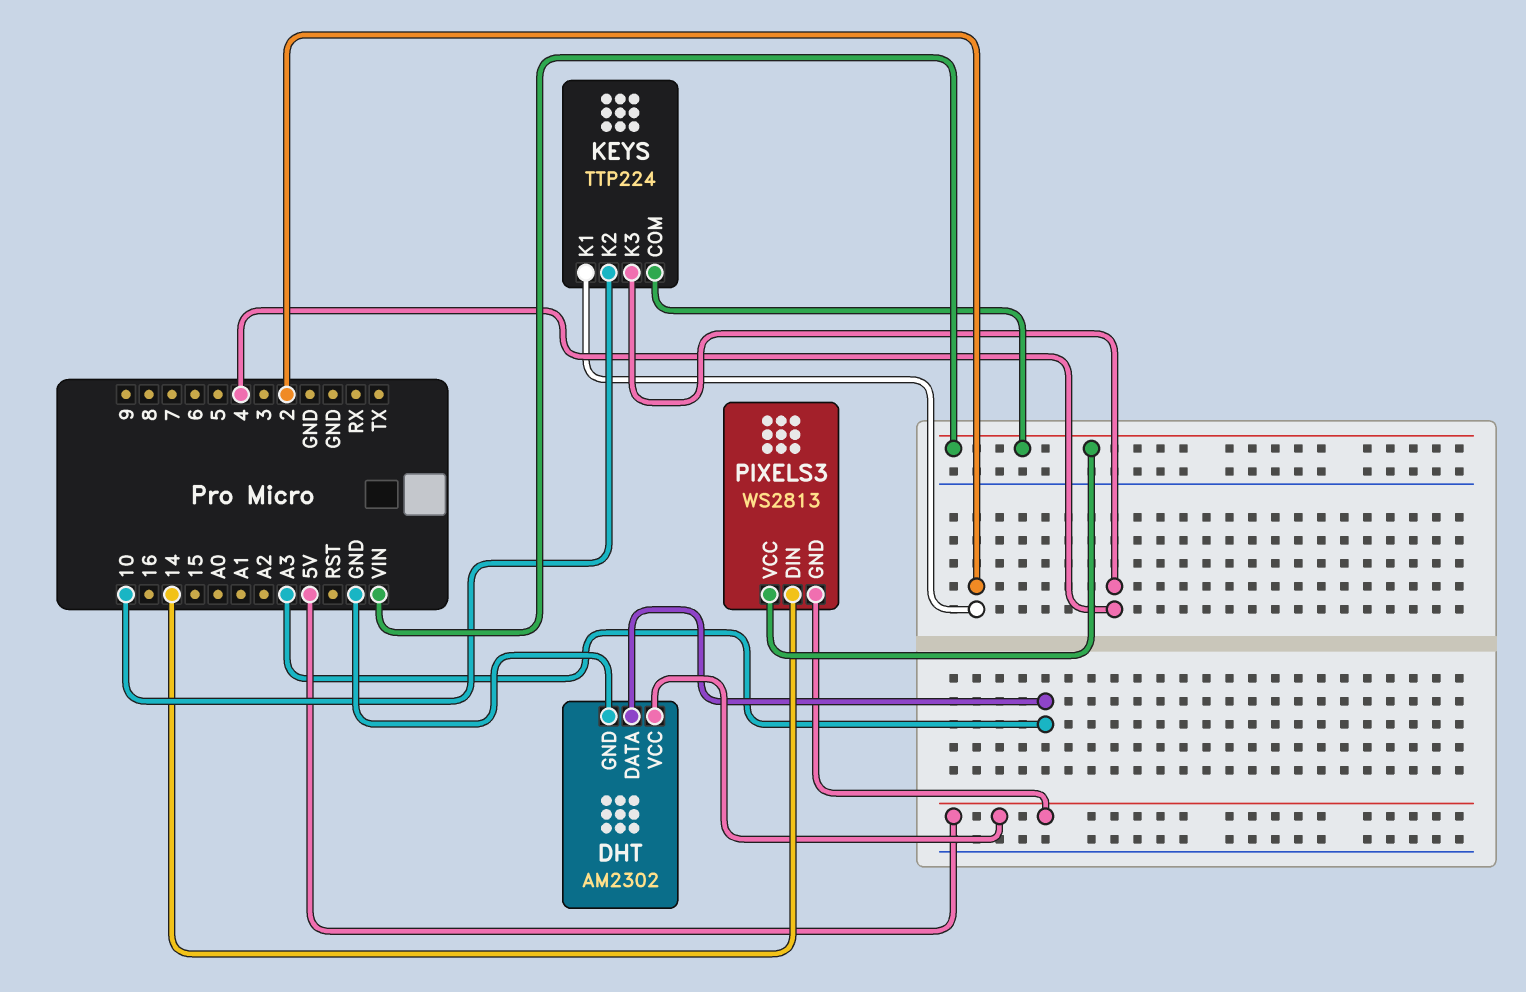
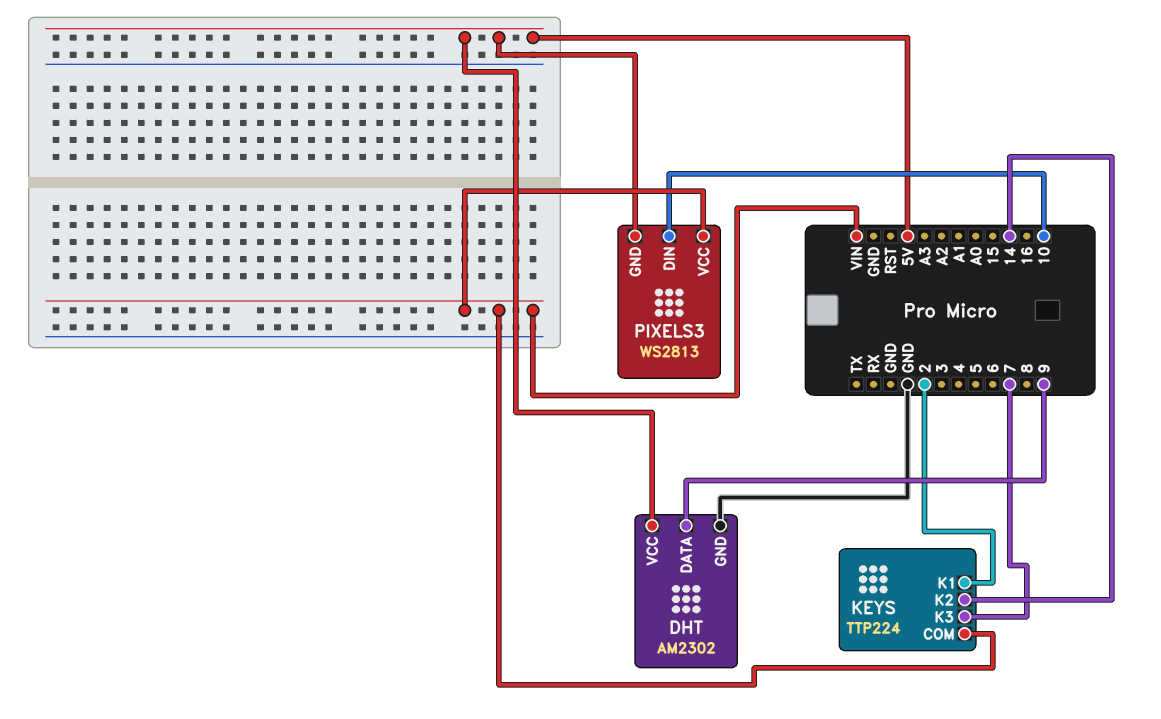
DHT pin DATA: A3 -> 9
KEYS pin K2: 10 -> 14
KEYS pin K3: 4 -> 7
PIXELS3 pin DIN: 14 -> 10

